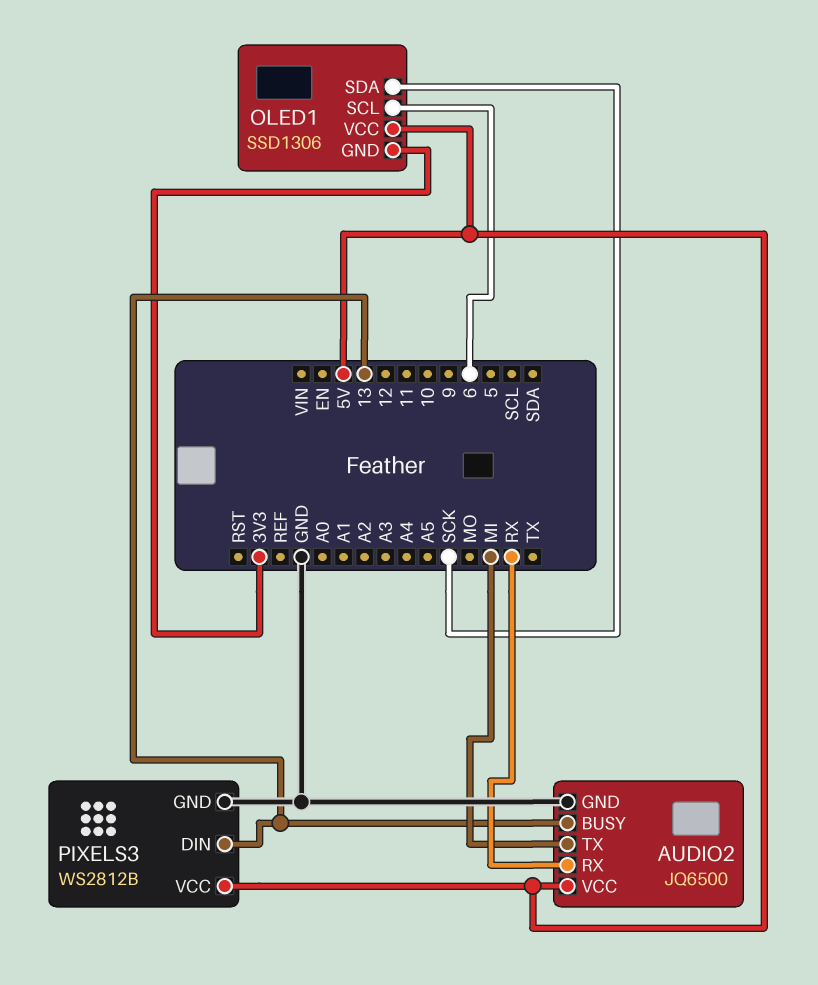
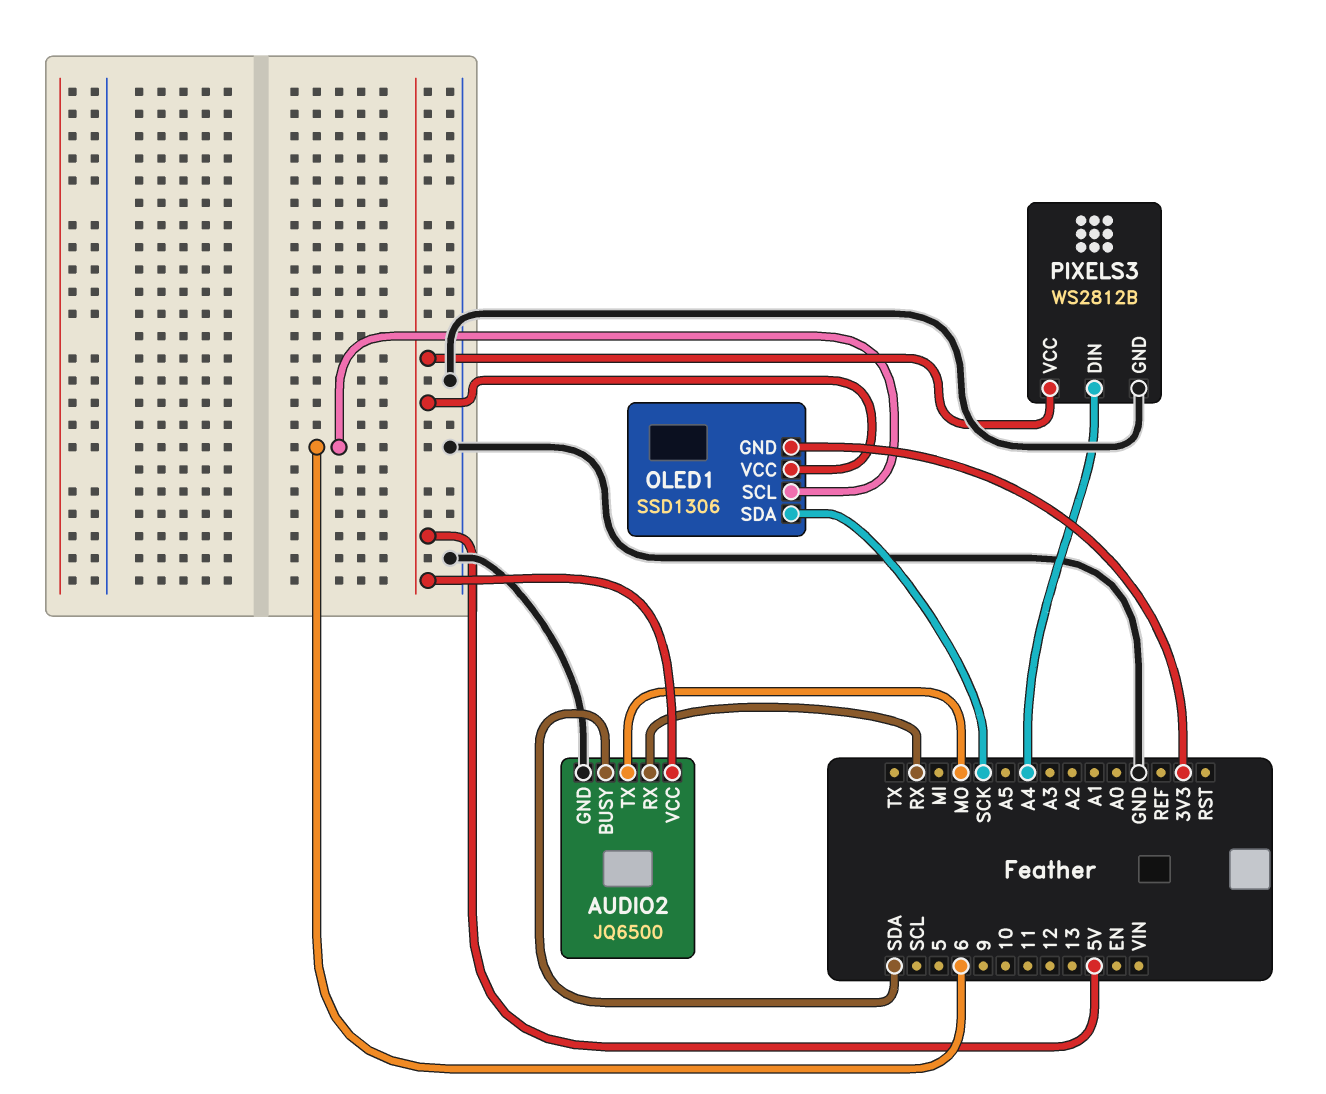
AUDIO2 pin BUSY: 13 -> SDA
AUDIO2 pin TX: MI -> MO
PIXELS3 pin DIN: 13 -> A4

